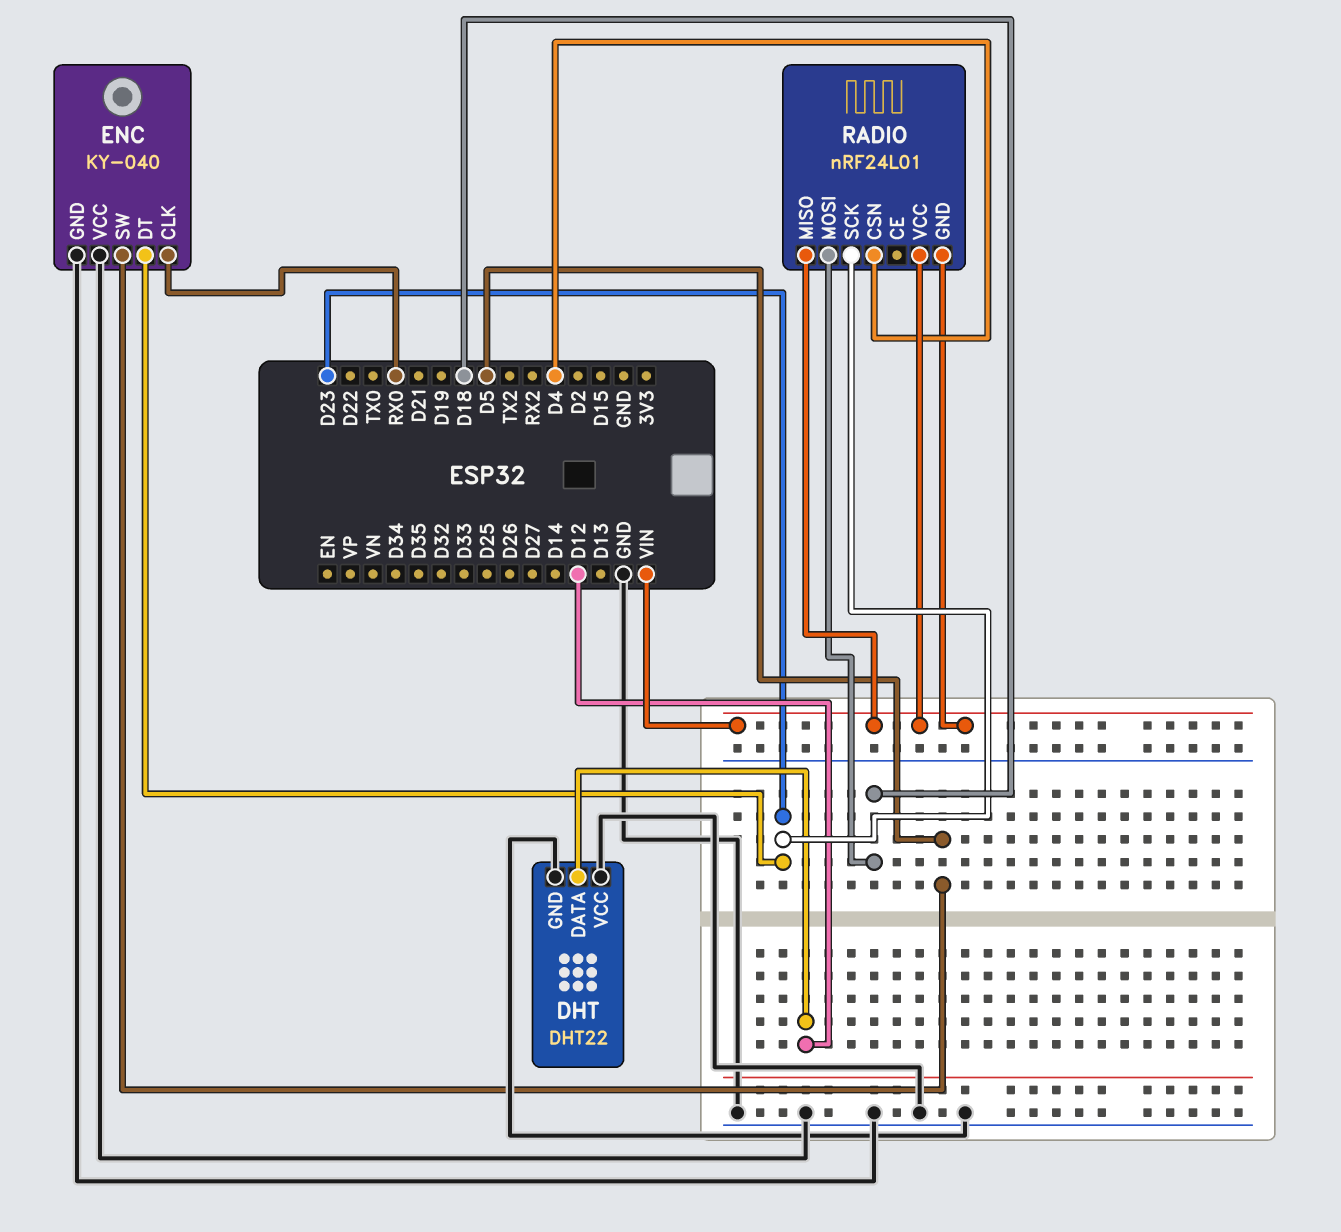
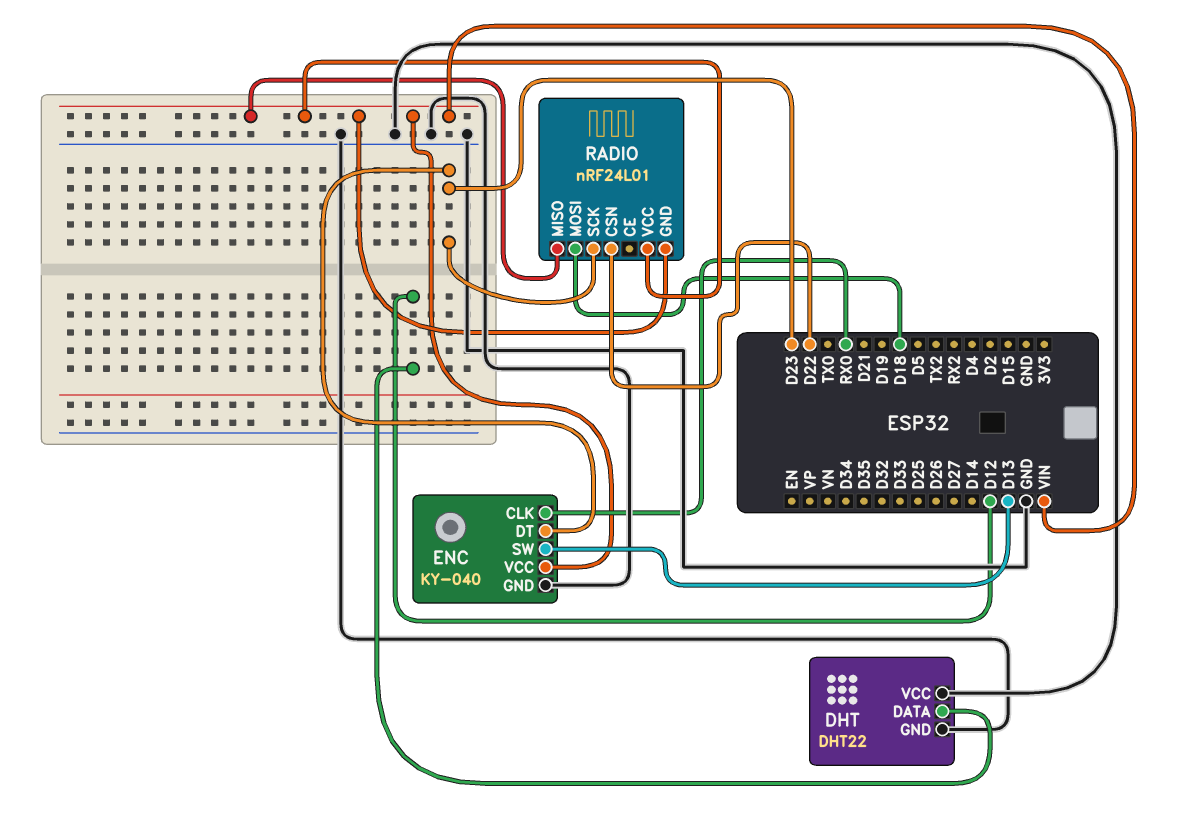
ENC pin SW: D5 -> D13
ENC pin VCC: GND -> VIN
RADIO pin CSN: D4 -> D22

